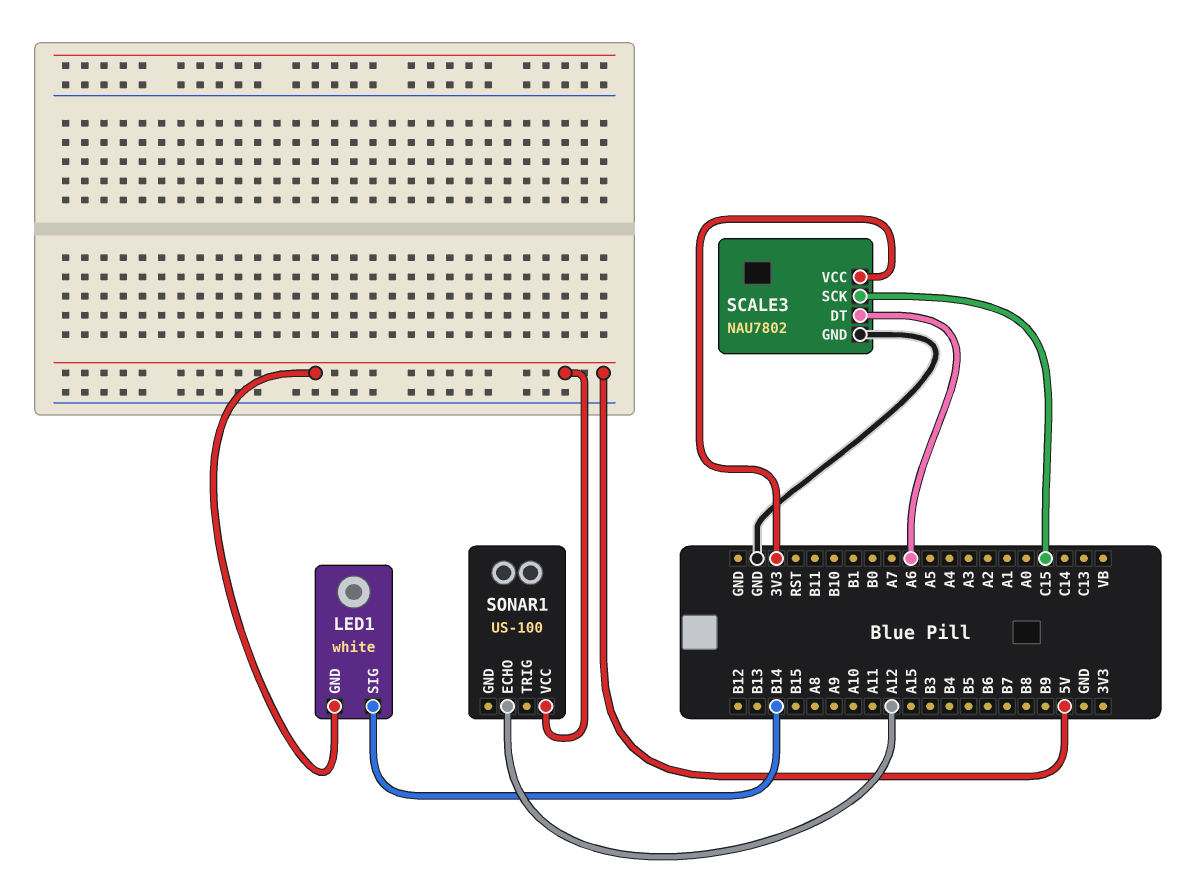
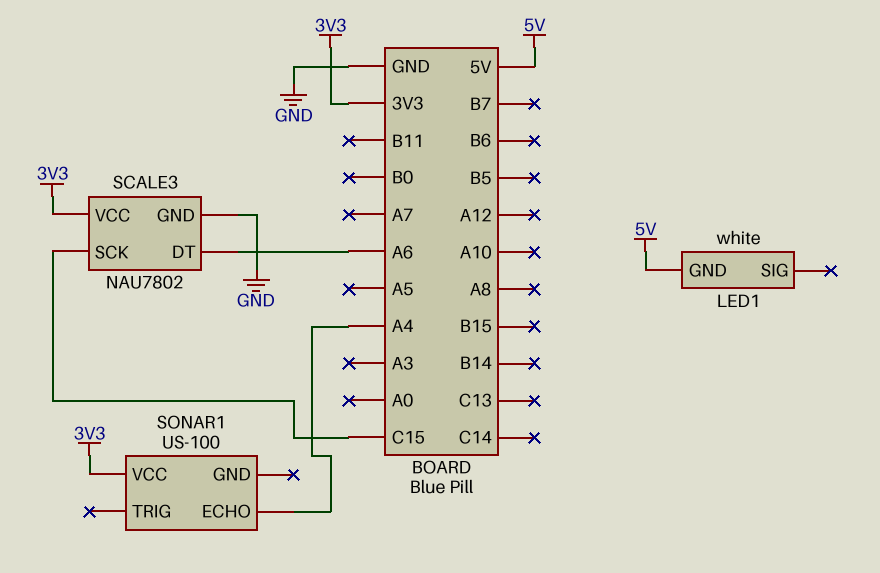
LED1 pin SIG: B14 -> none
SONAR1 pin ECHO: A12 -> A4
SONAR1 pin VCC: 5V -> 3V3

